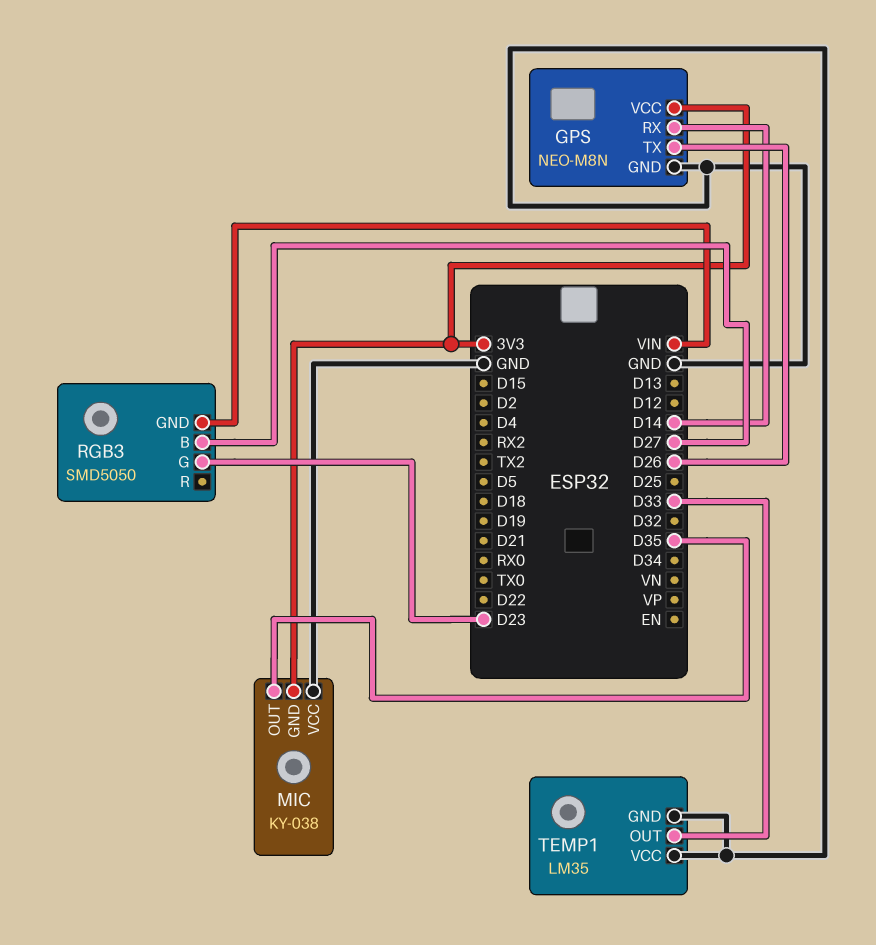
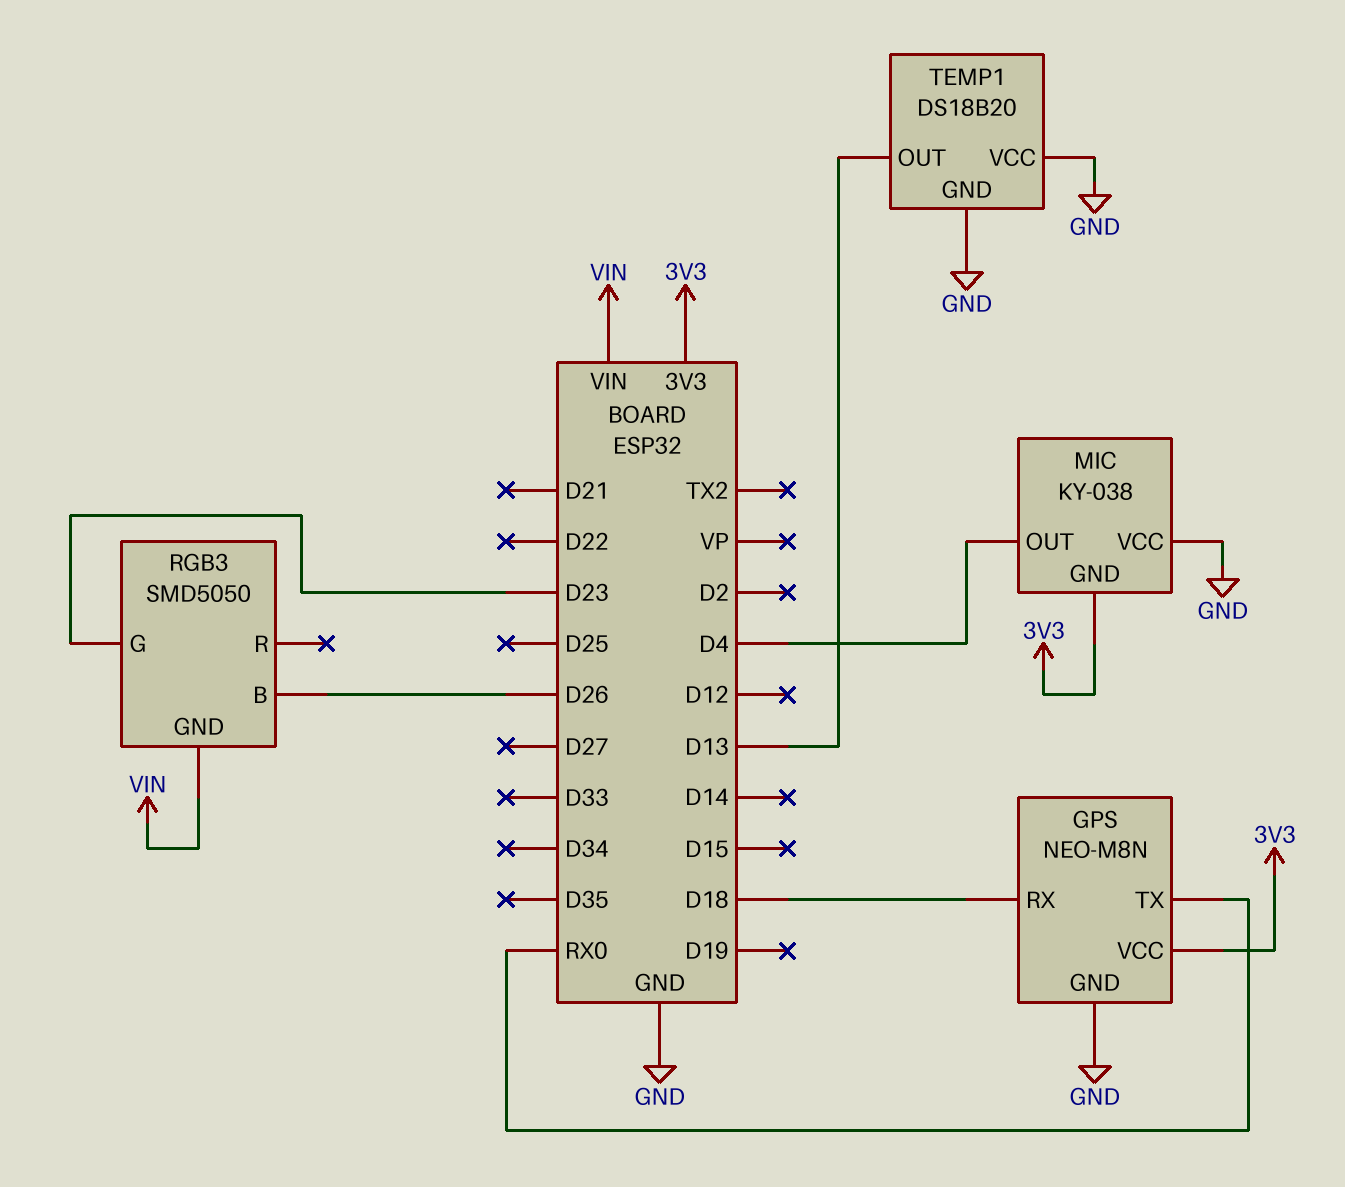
GPS pin RX: D14 -> D18
GPS pin TX: D26 -> RX0
MIC pin OUT: D35 -> D4
RGB3 pin B: D27 -> D26
TEMP1: LM35 -> DS18B20
TEMP1 pin OUT: D33 -> D13

